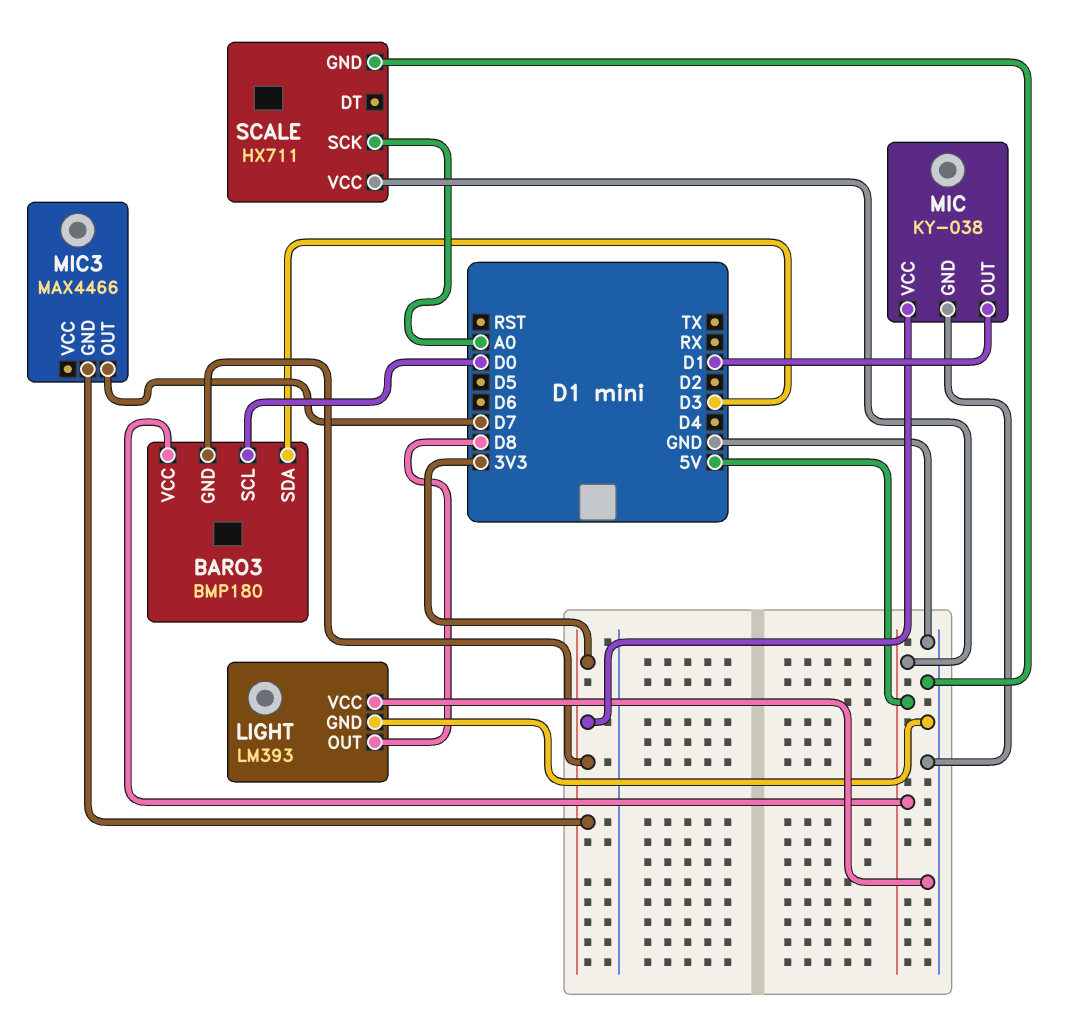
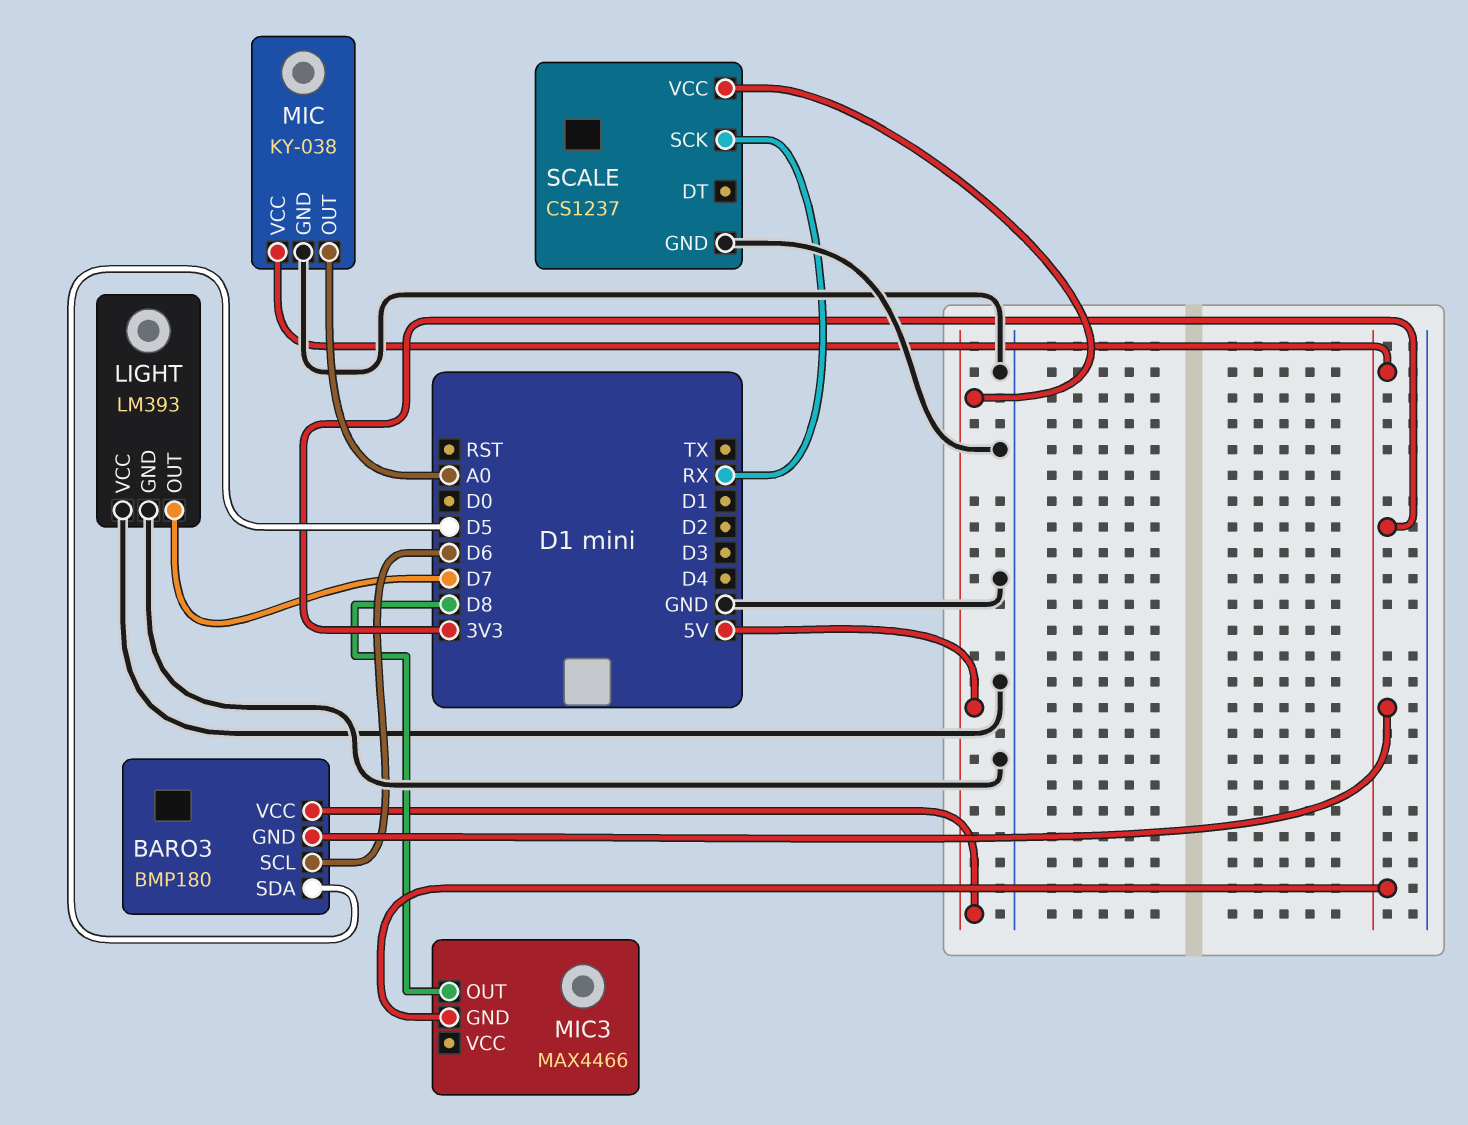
BARO3 pin SCL: D0 -> D6
BARO3 pin SDA: D3 -> D5
LIGHT pin OUT: D8 -> D7
MIC pin OUT: D1 -> A0
MIC3 pin OUT: D7 -> D8
SCALE: HX711 -> CS1237
SCALE pin SCK: A0 -> RX

